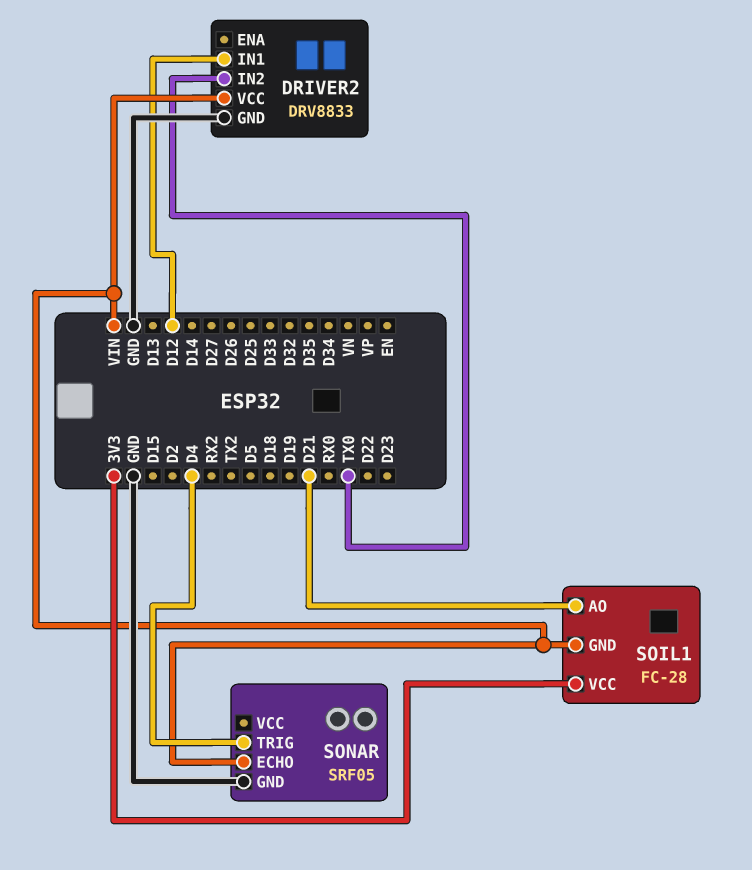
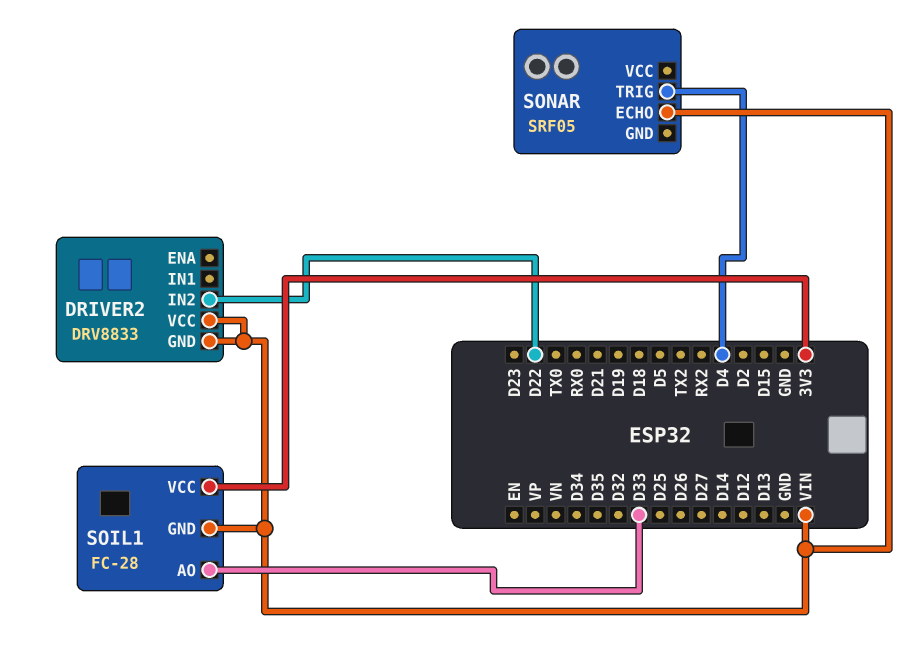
DRIVER2 pin GND: GND -> VIN
DRIVER2 pin IN1: D12 -> none
DRIVER2 pin IN2: TX0 -> D22
SOIL1 pin AO: D21 -> D33
SONAR pin GND: GND -> none

